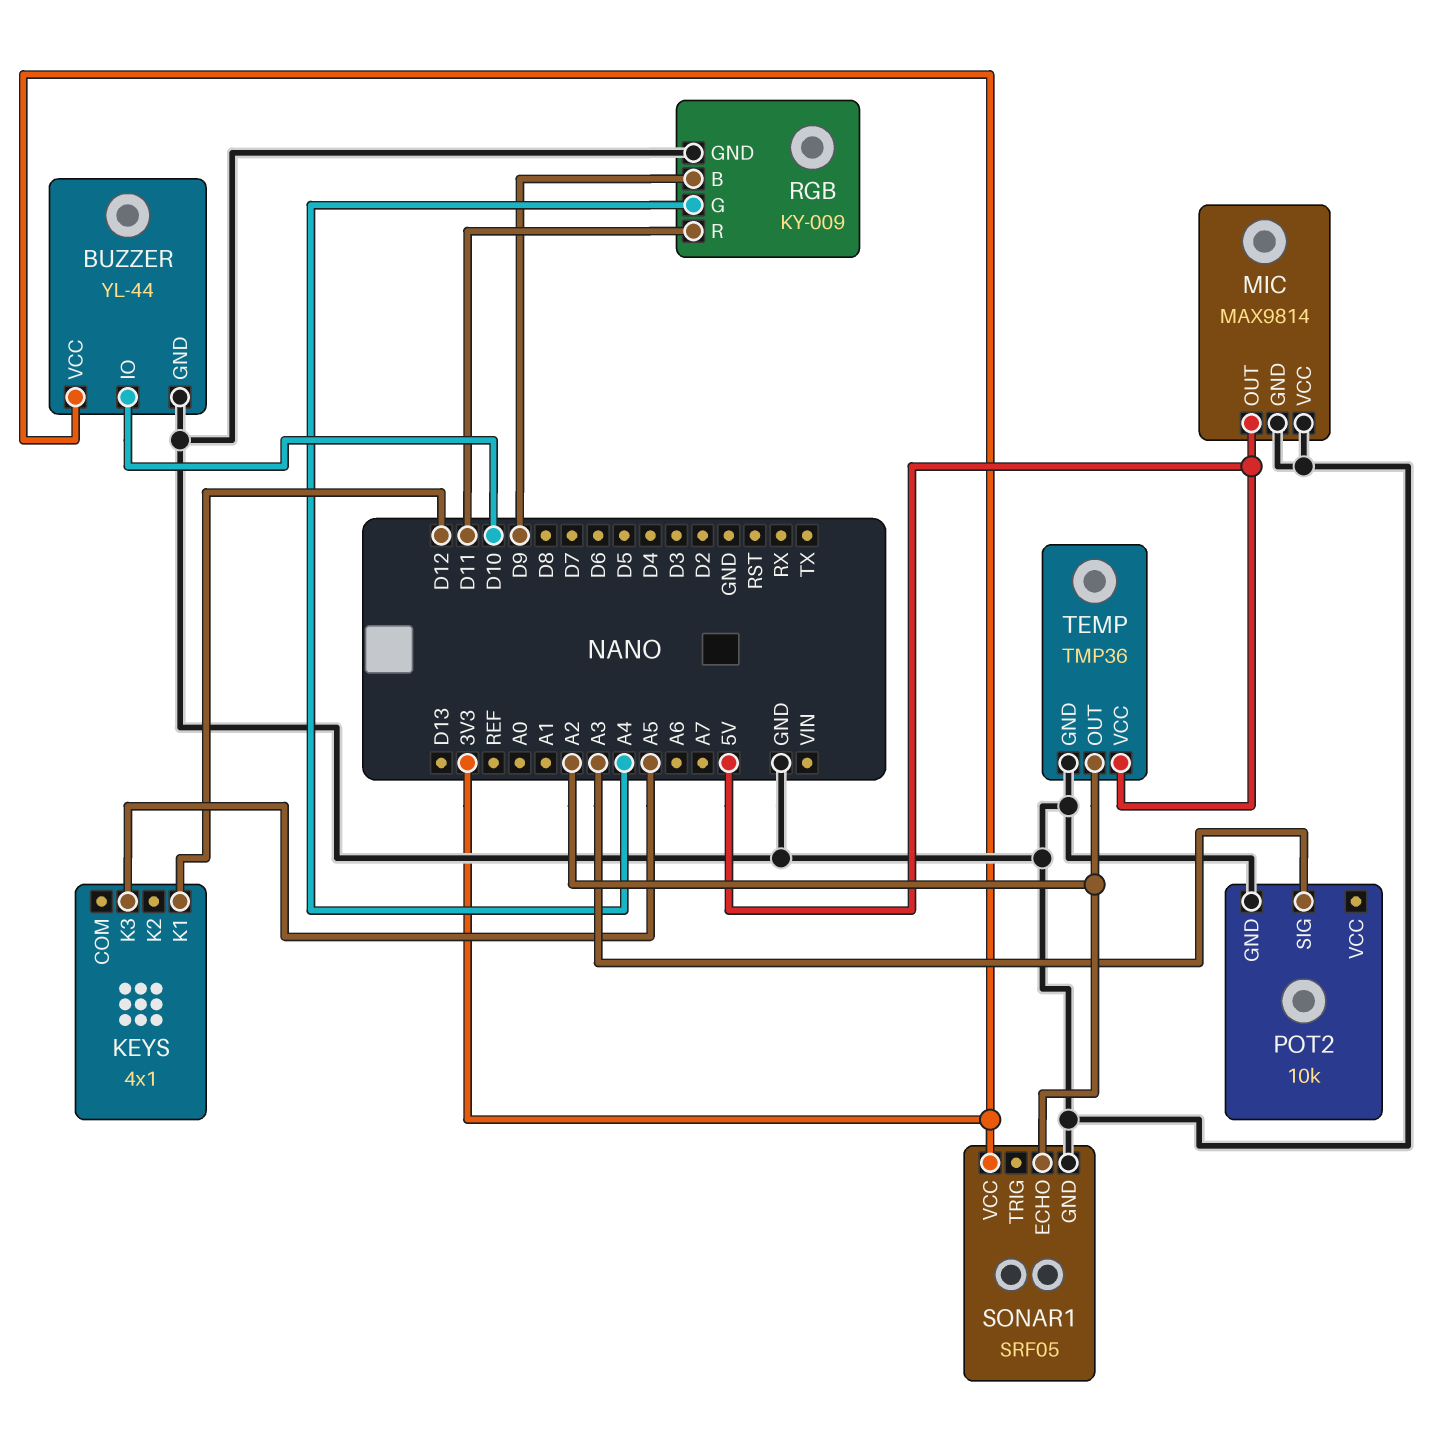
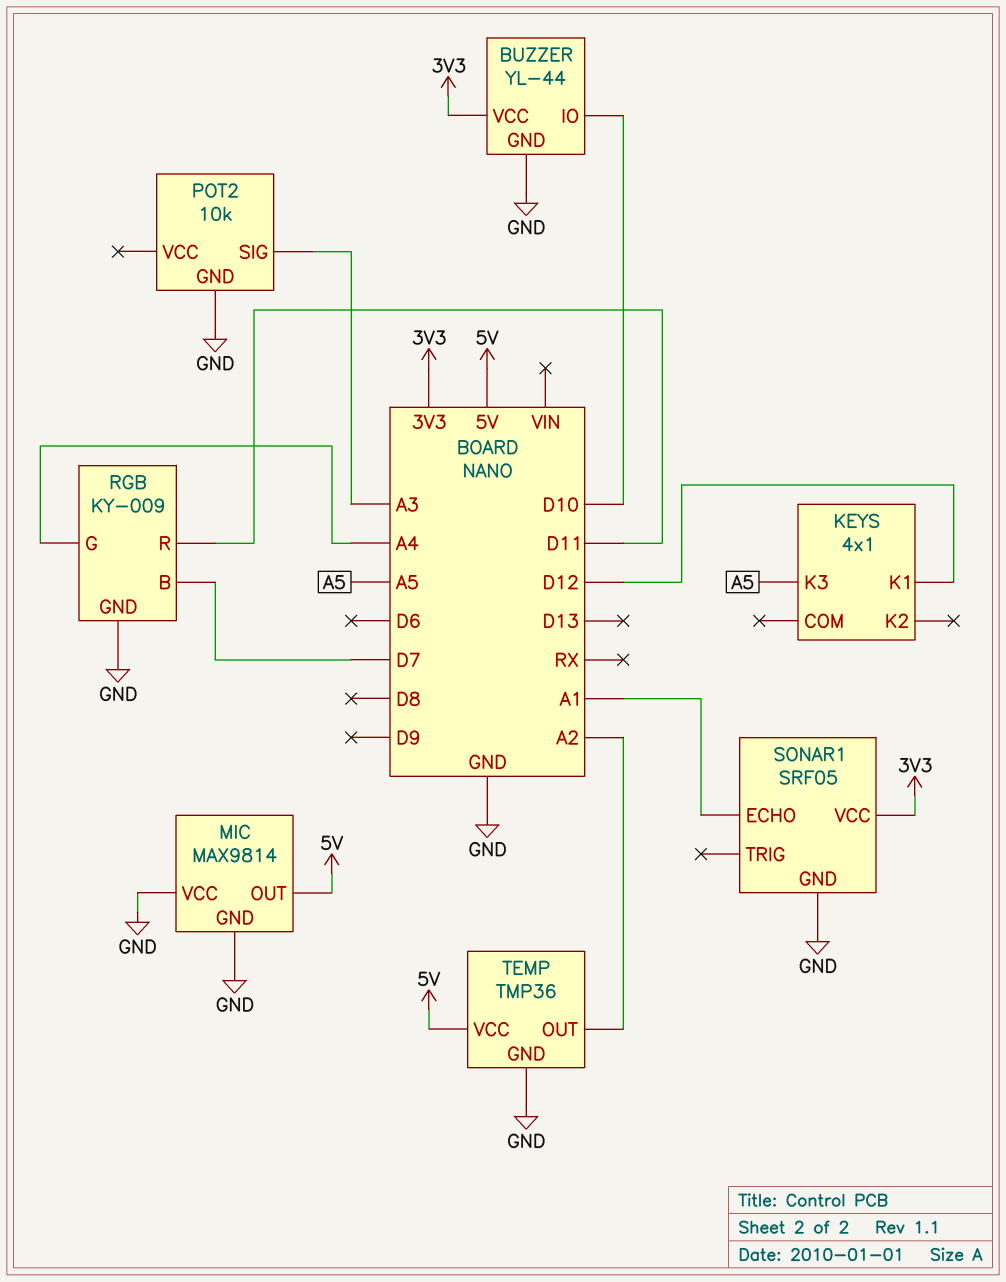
RGB pin B: D9 -> D7
SONAR1 pin ECHO: A2 -> A1

